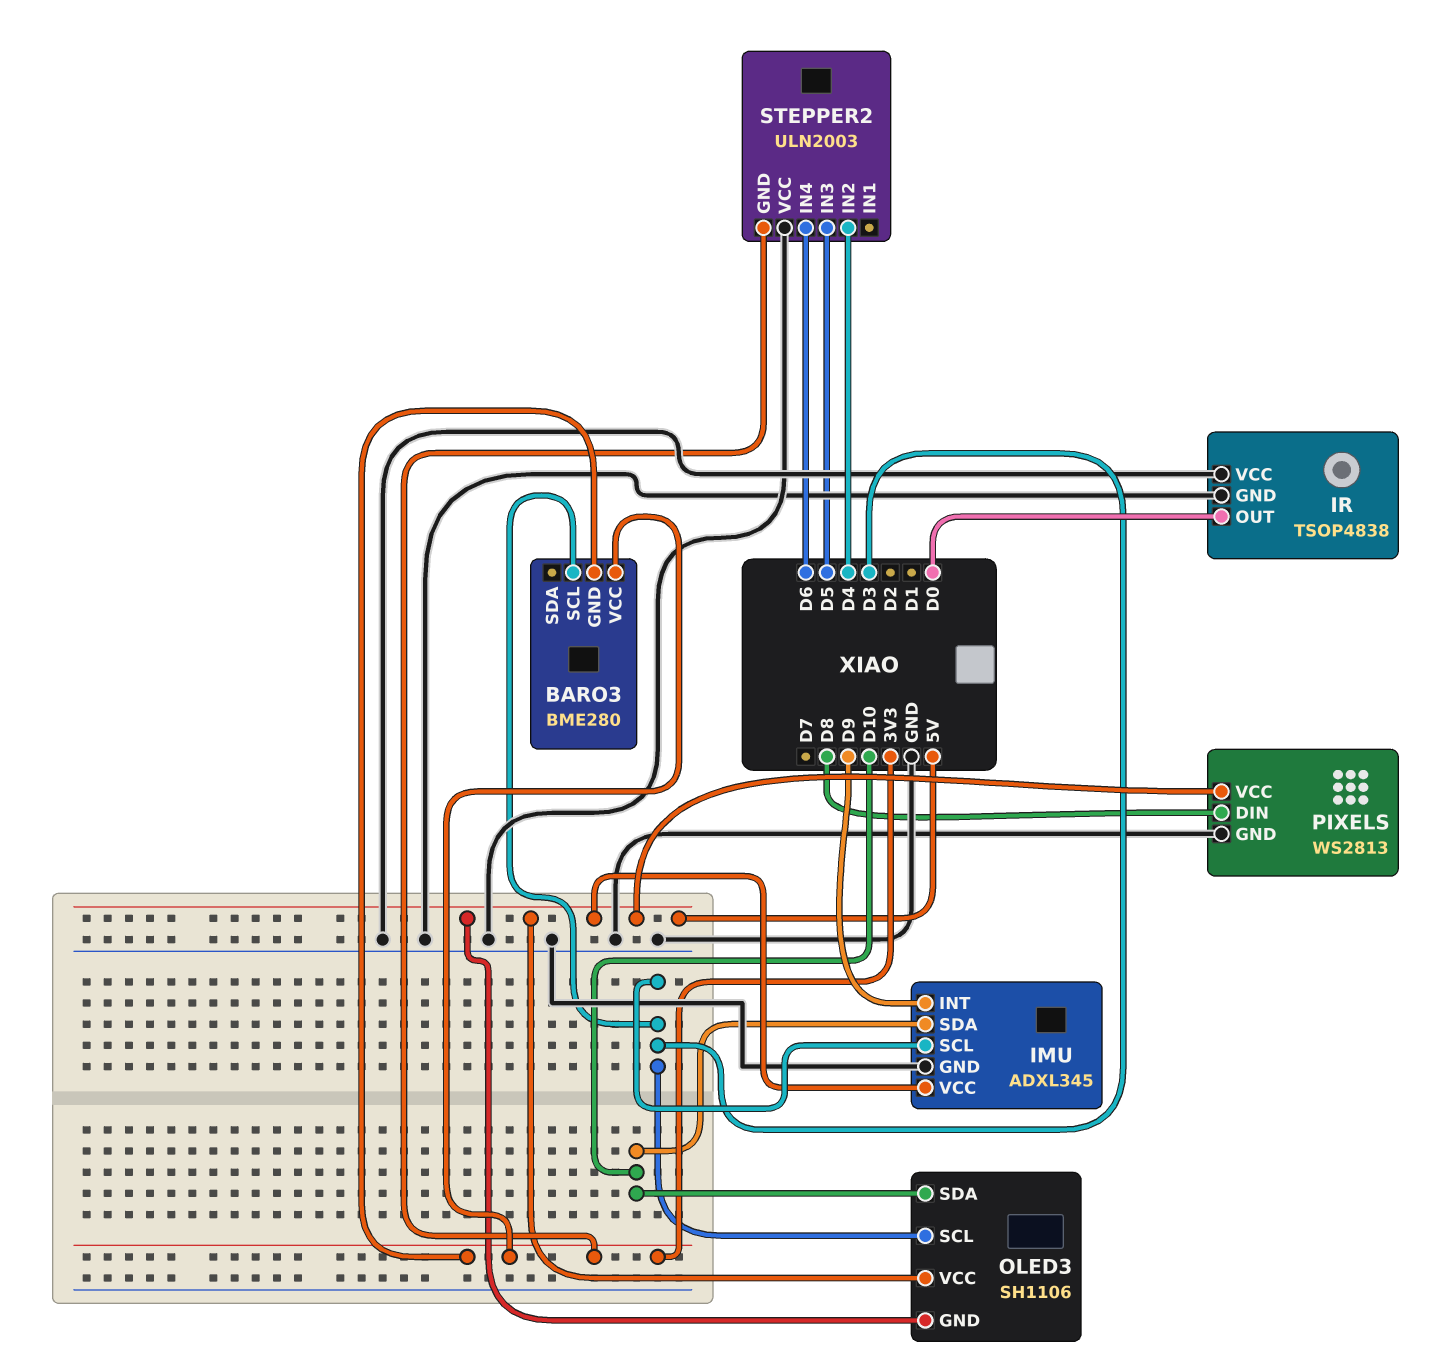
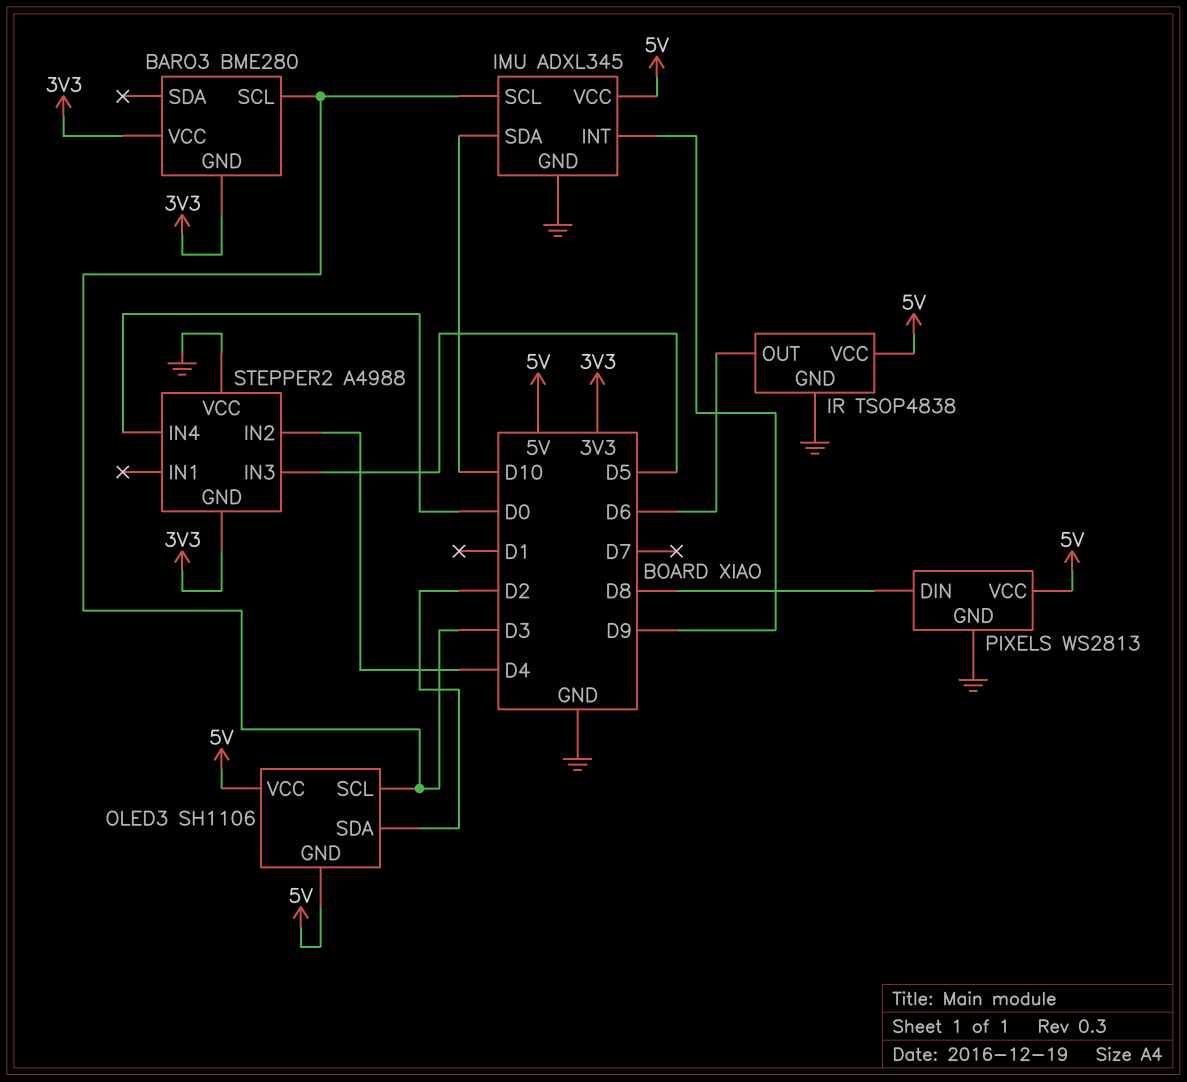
IR pin OUT: D0 -> D6
IR pin VCC: GND -> 5V
OLED3 pin SDA: D10 -> D2
STEPPER2: ULN2003 -> A4988
STEPPER2 pin IN4: D6 -> D0

